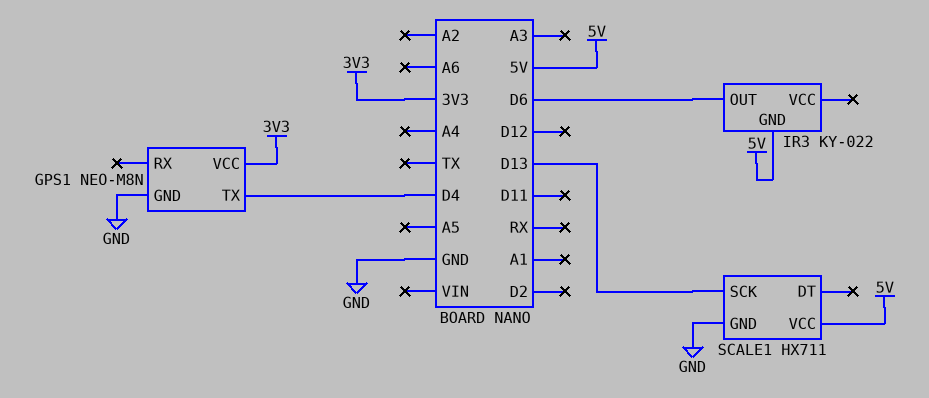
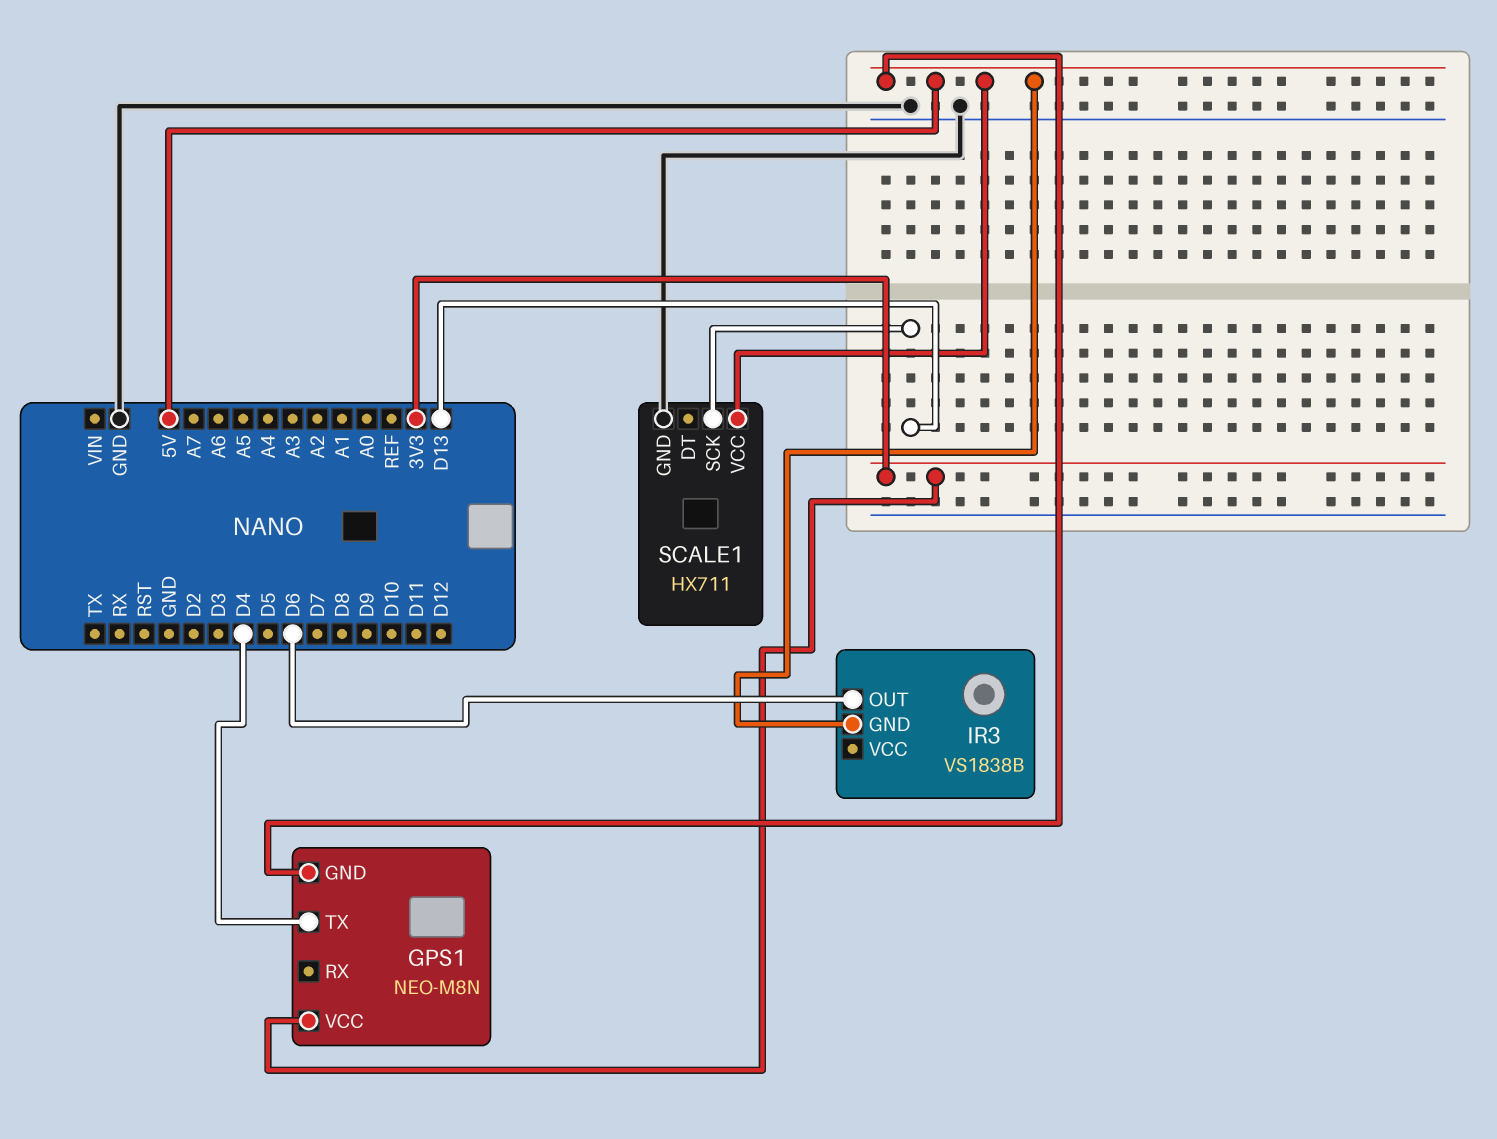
GPS1 pin GND: GND -> 5V
IR3: KY-022 -> VS1838B

